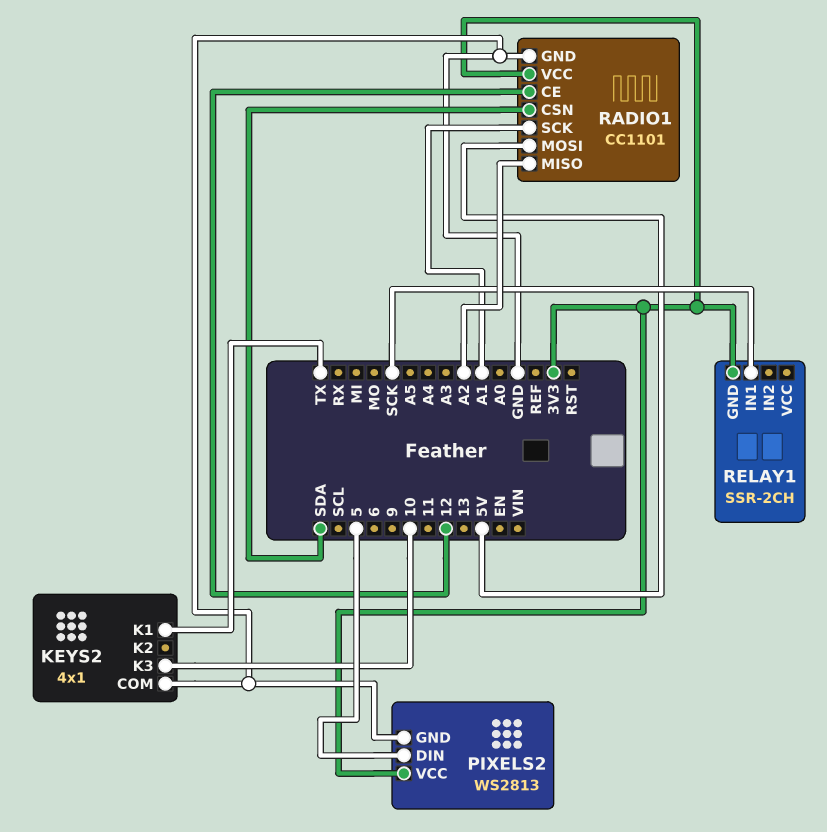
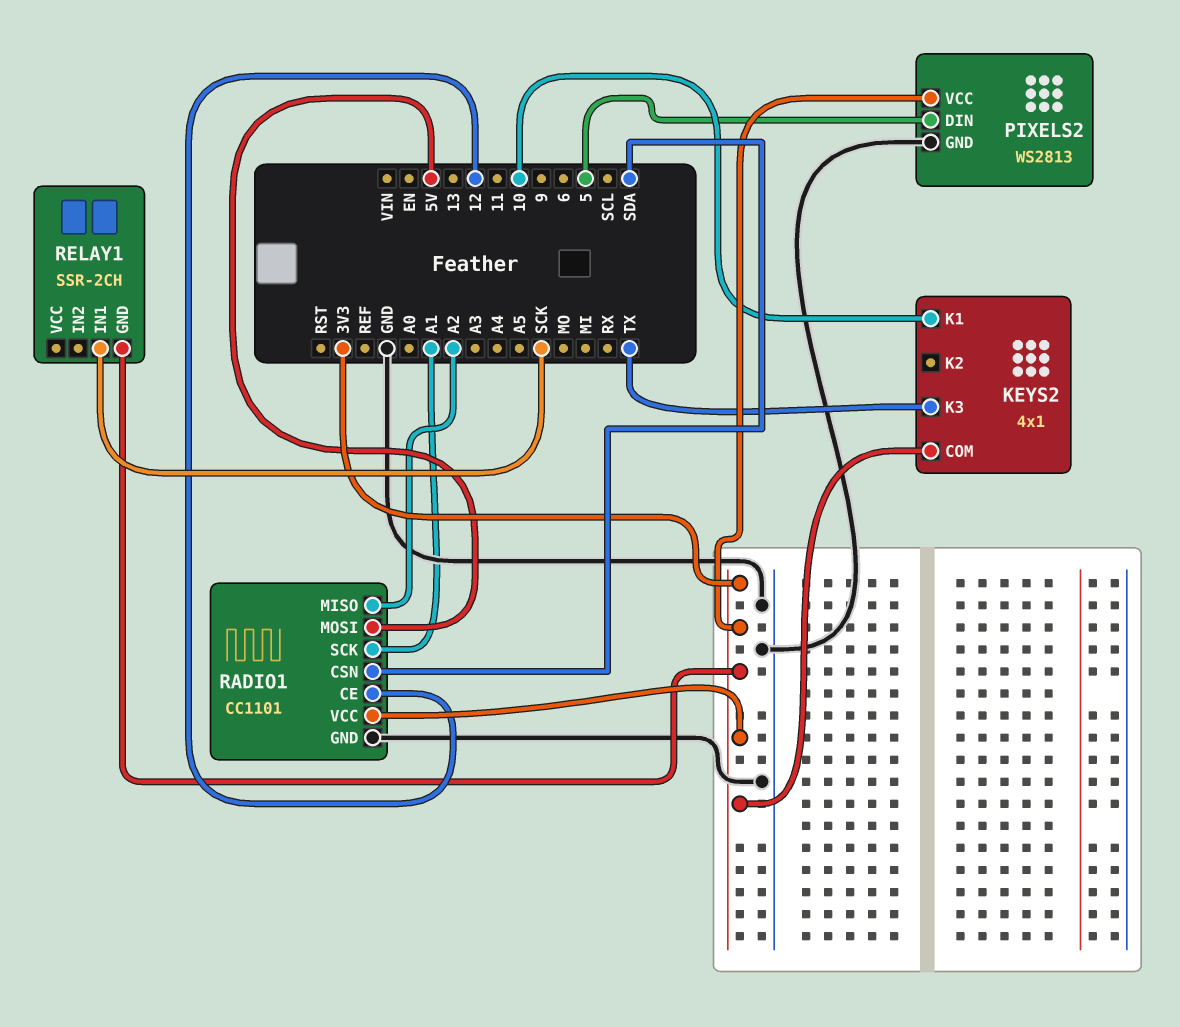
KEYS2 pin COM: GND -> 3V3
KEYS2 pin K1: TX -> 10
KEYS2 pin K3: 10 -> TX

